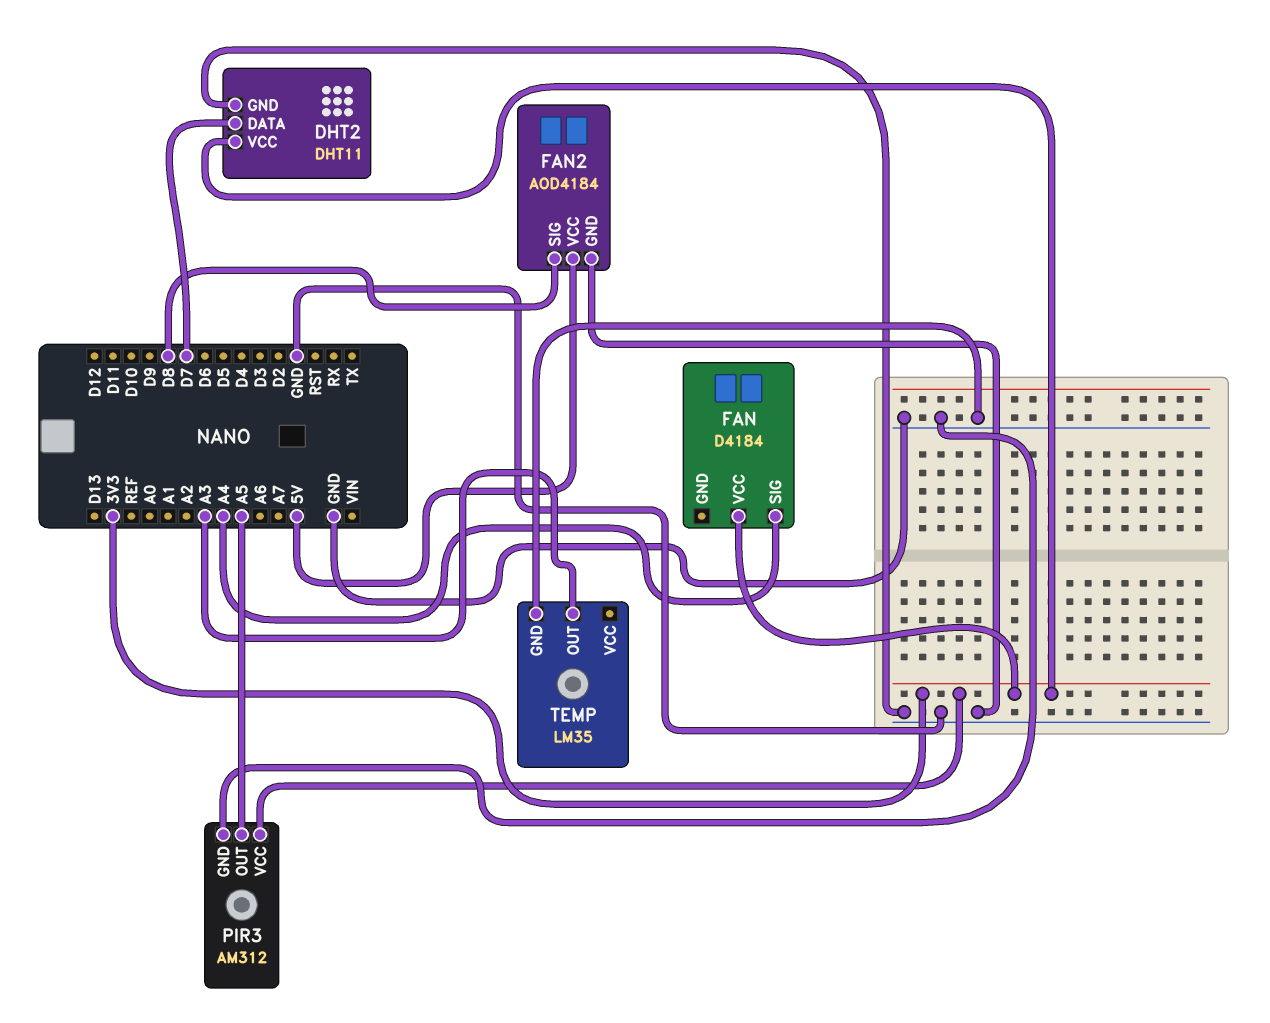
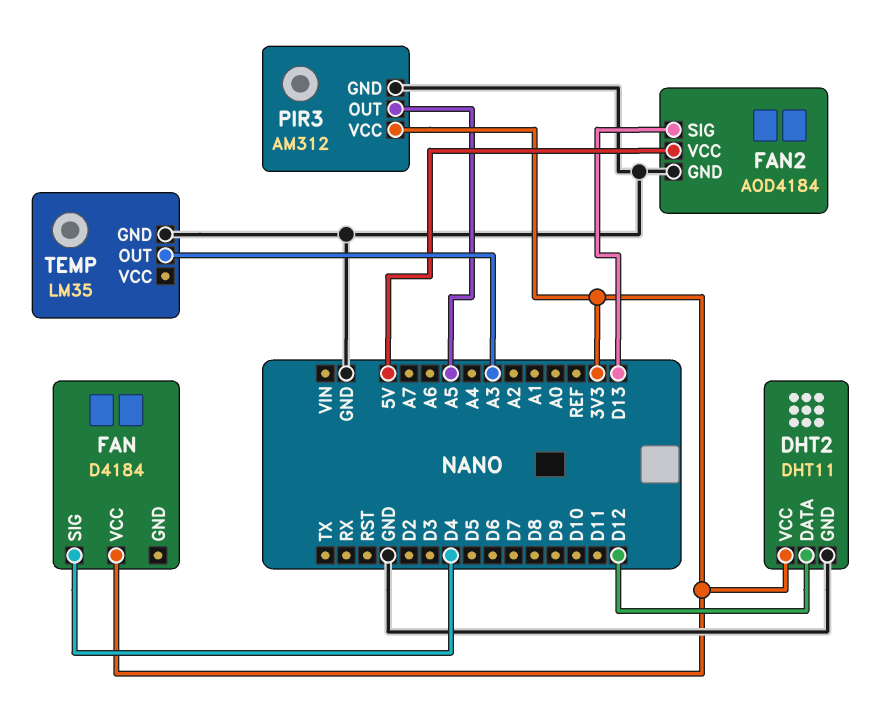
DHT2 pin DATA: D7 -> D12
FAN pin SIG: A4 -> D4
FAN2 pin SIG: D8 -> D13

